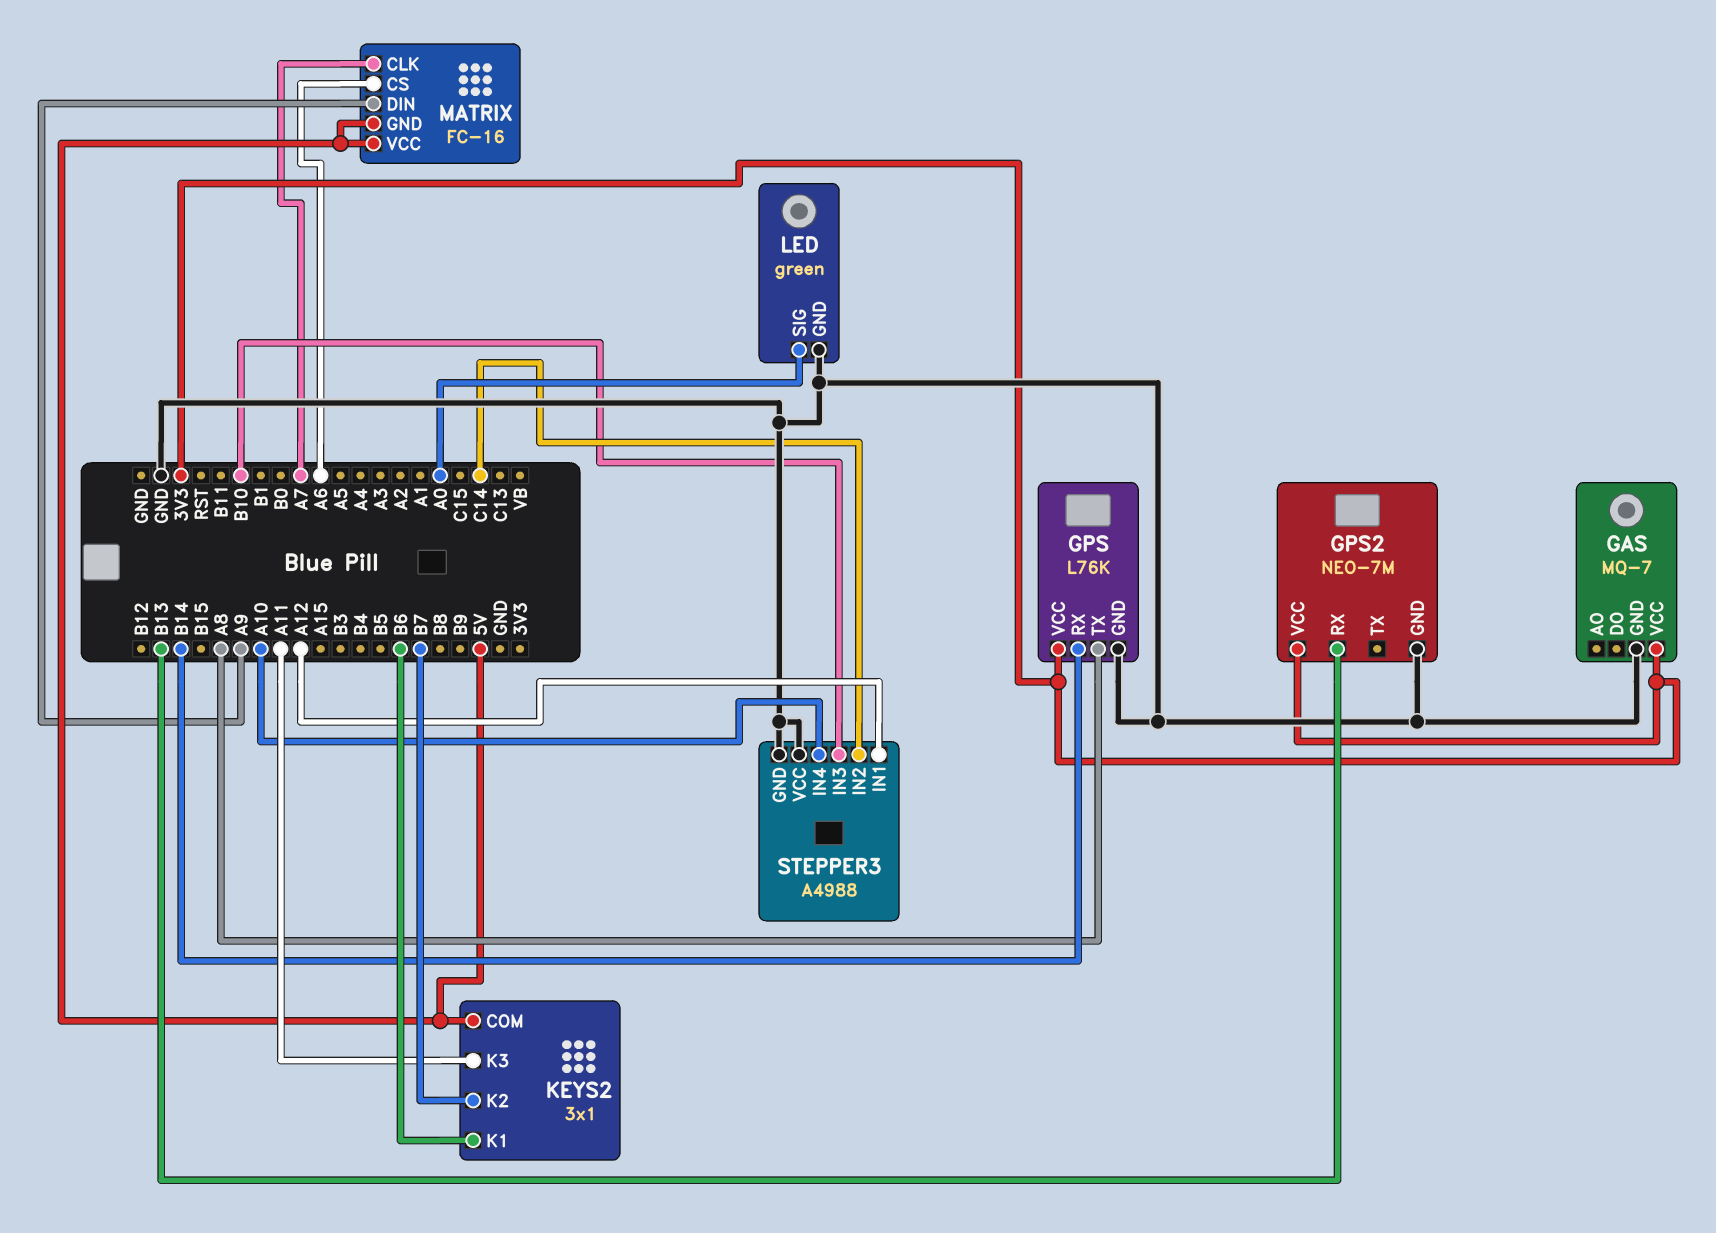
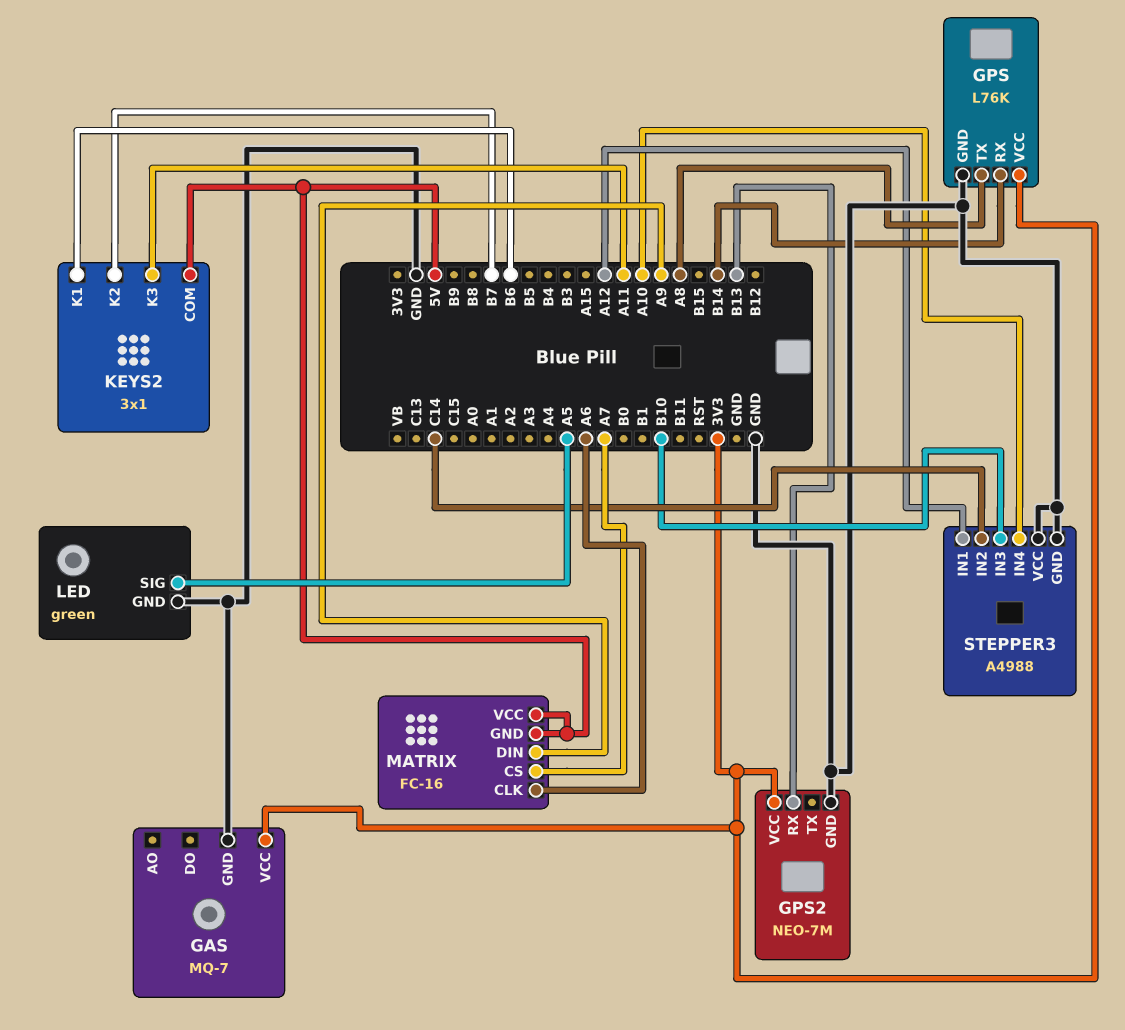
LED pin SIG: A0 -> A5
MATRIX pin CLK: A7 -> A6
MATRIX pin CS: A6 -> A7

